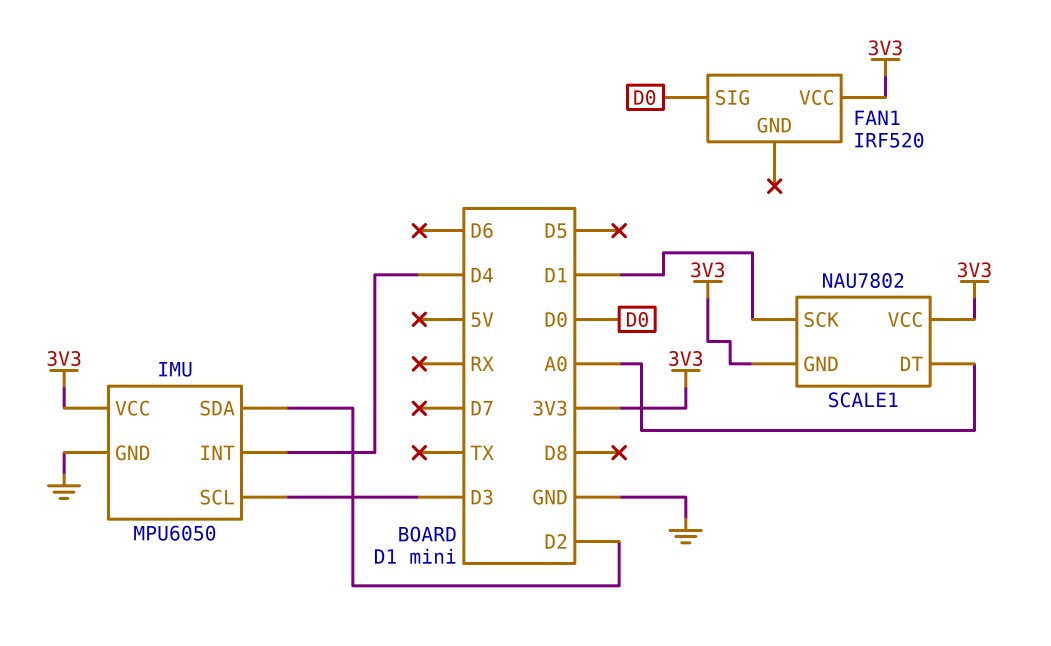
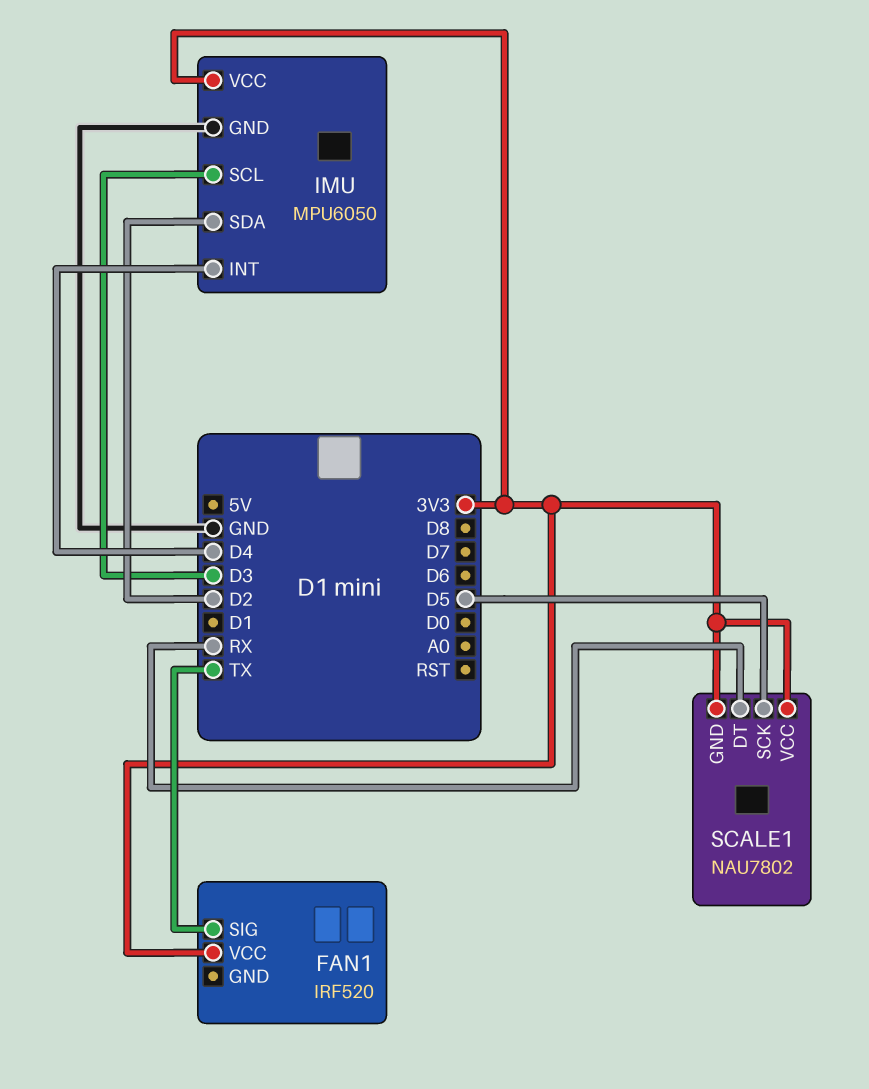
FAN1 pin SIG: D0 -> TX
SCALE1 pin DT: A0 -> RX
SCALE1 pin SCK: D1 -> D5

